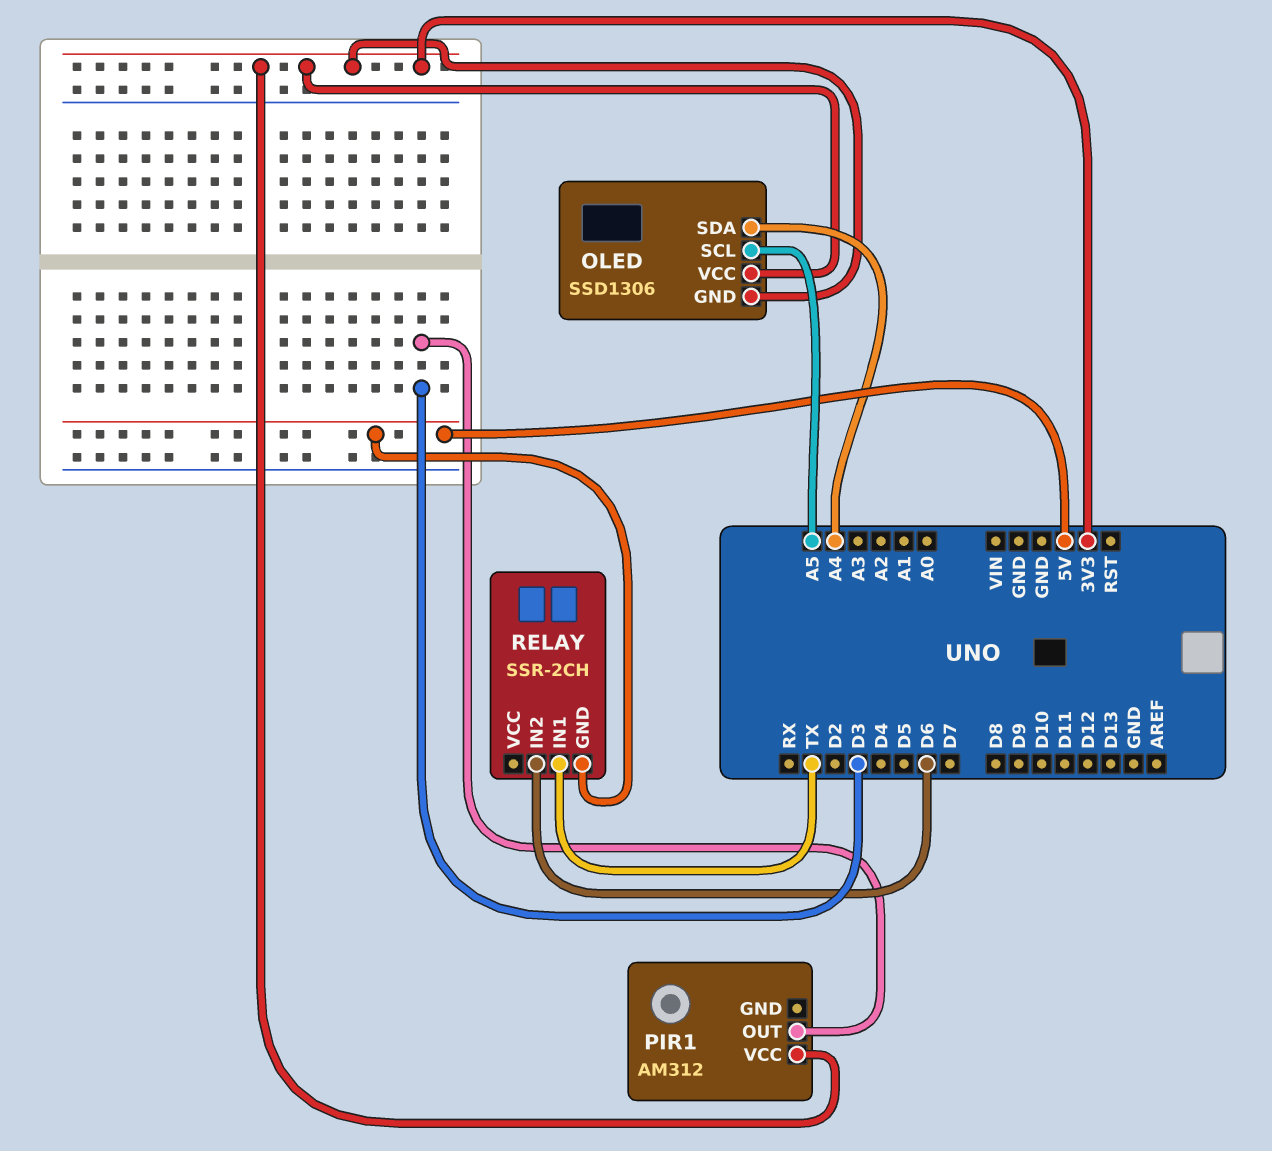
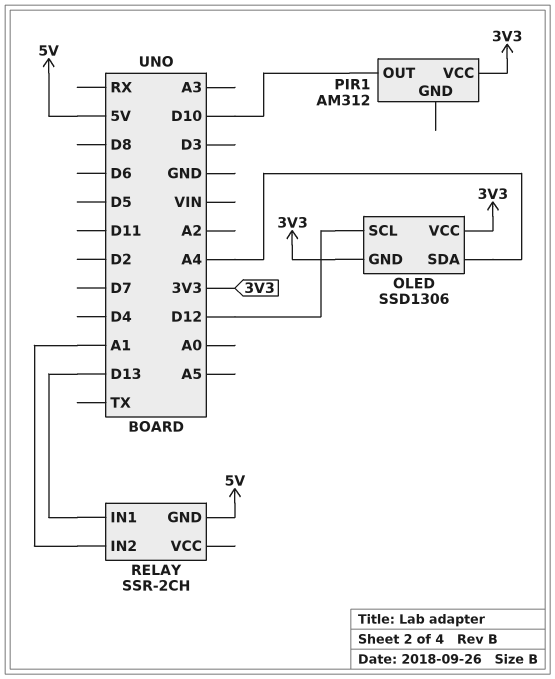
OLED pin SCL: A5 -> D12
PIR1 pin OUT: D3 -> D10
RELAY pin IN1: TX -> D13
RELAY pin IN2: D6 -> A1

